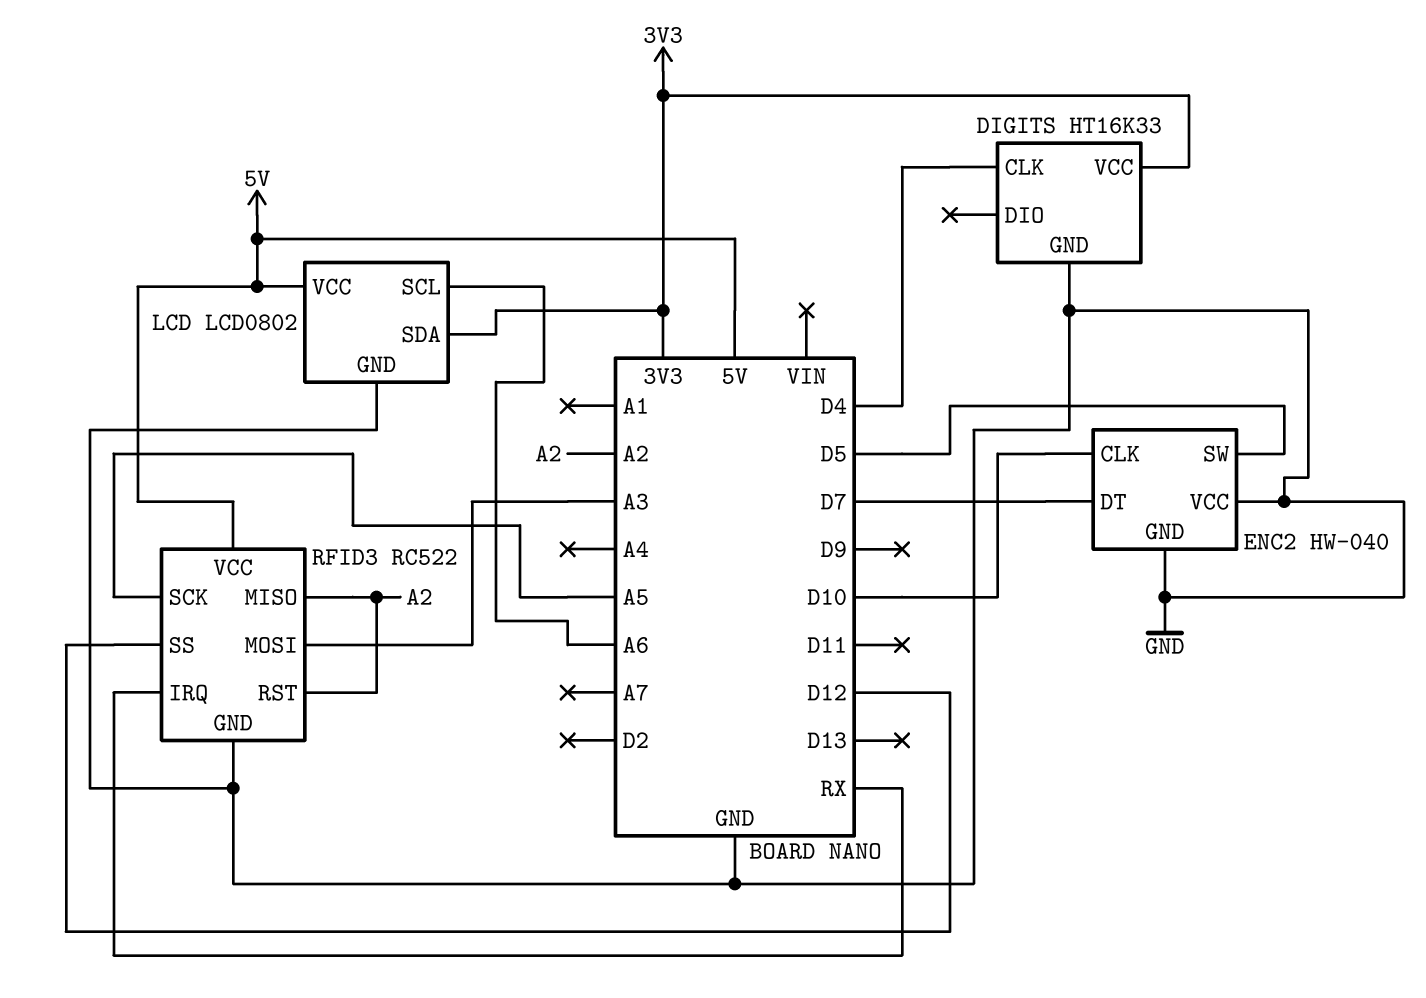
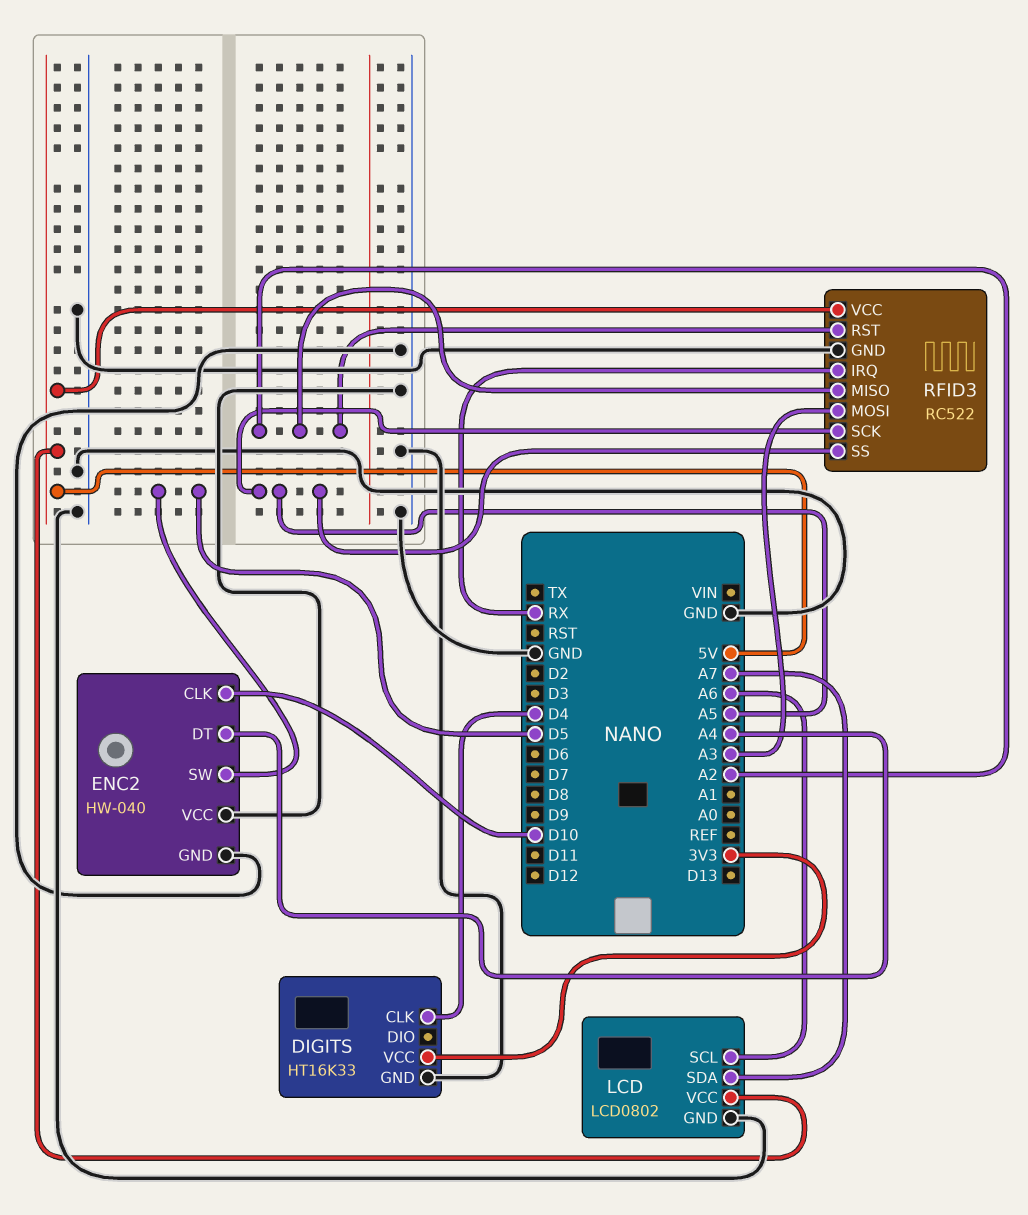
ENC2 pin DT: D7 -> A4
LCD pin SDA: 3V3 -> A7
RFID3 pin SS: D12 -> A5

